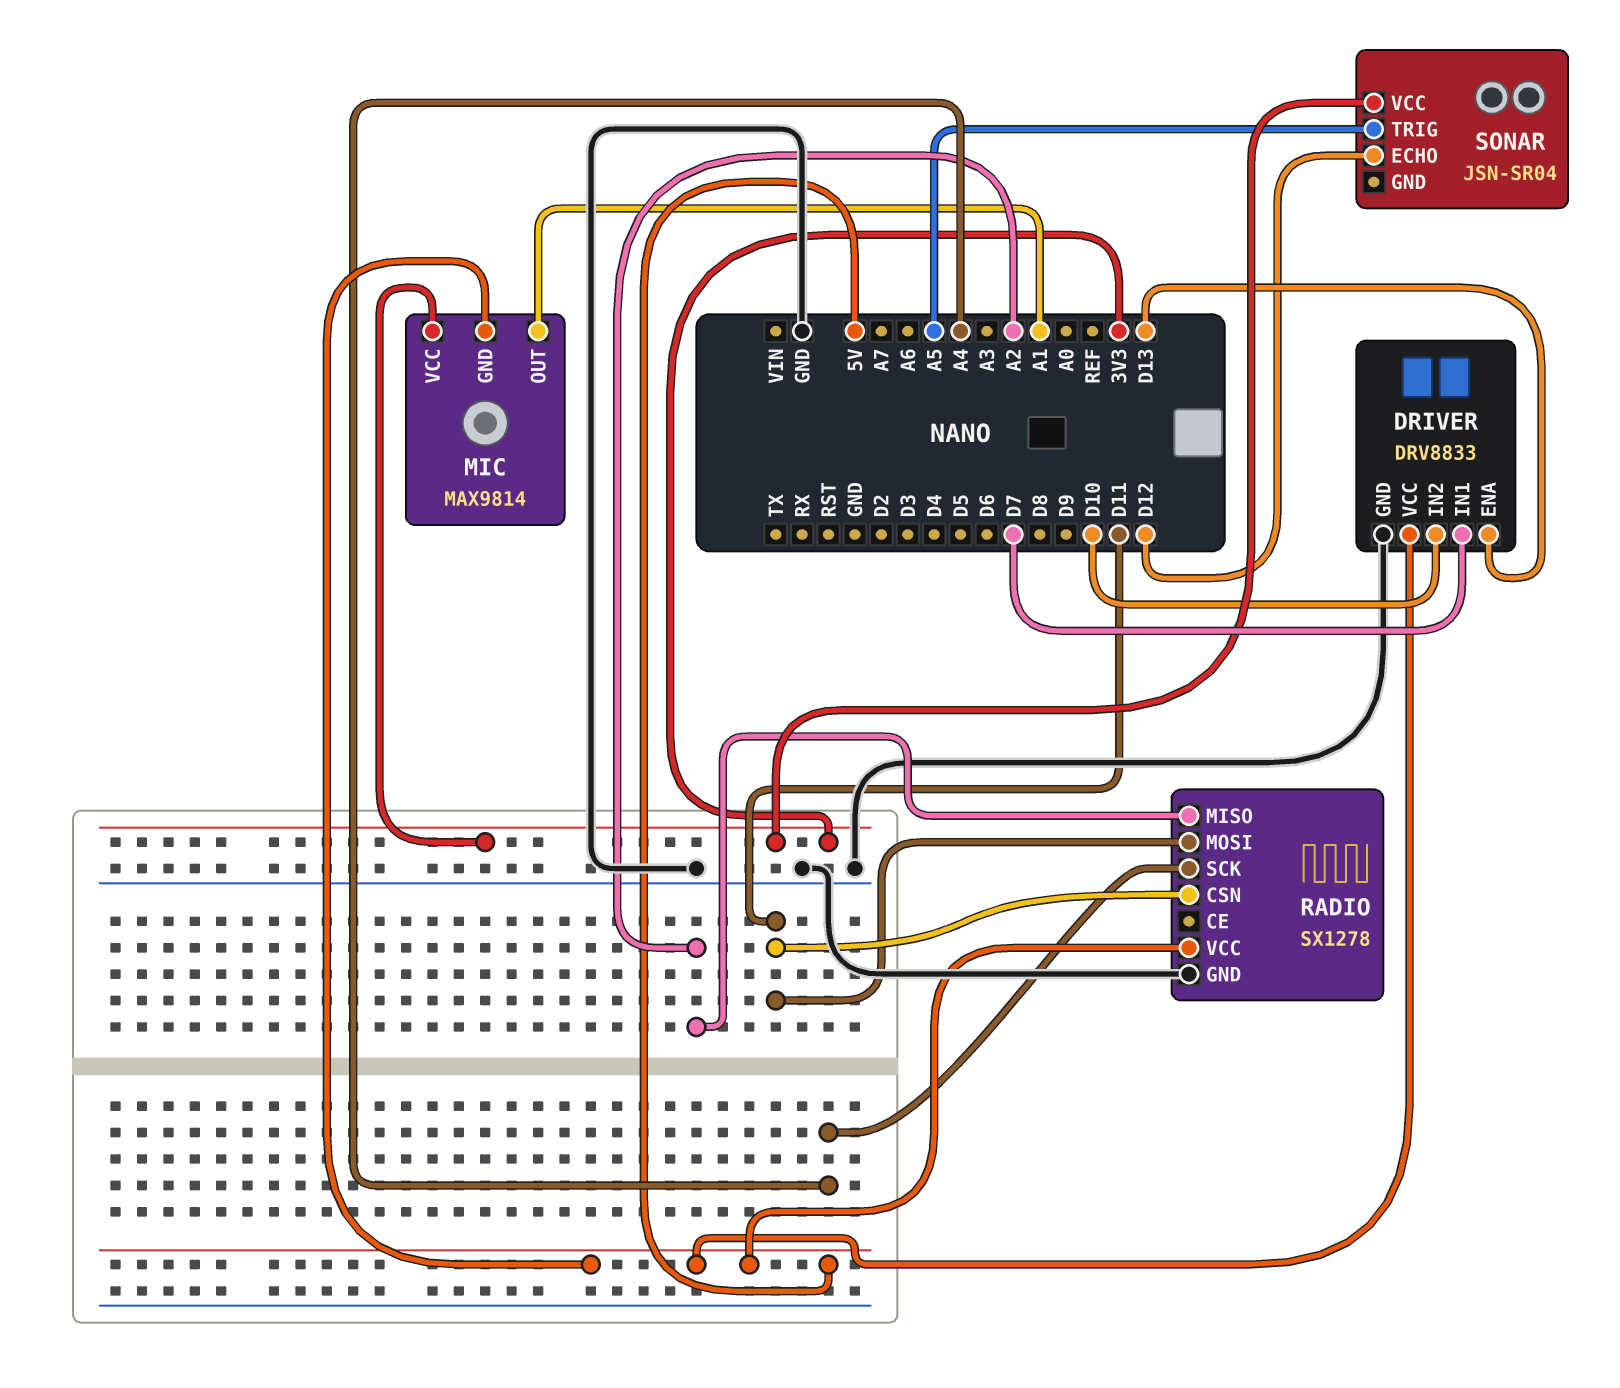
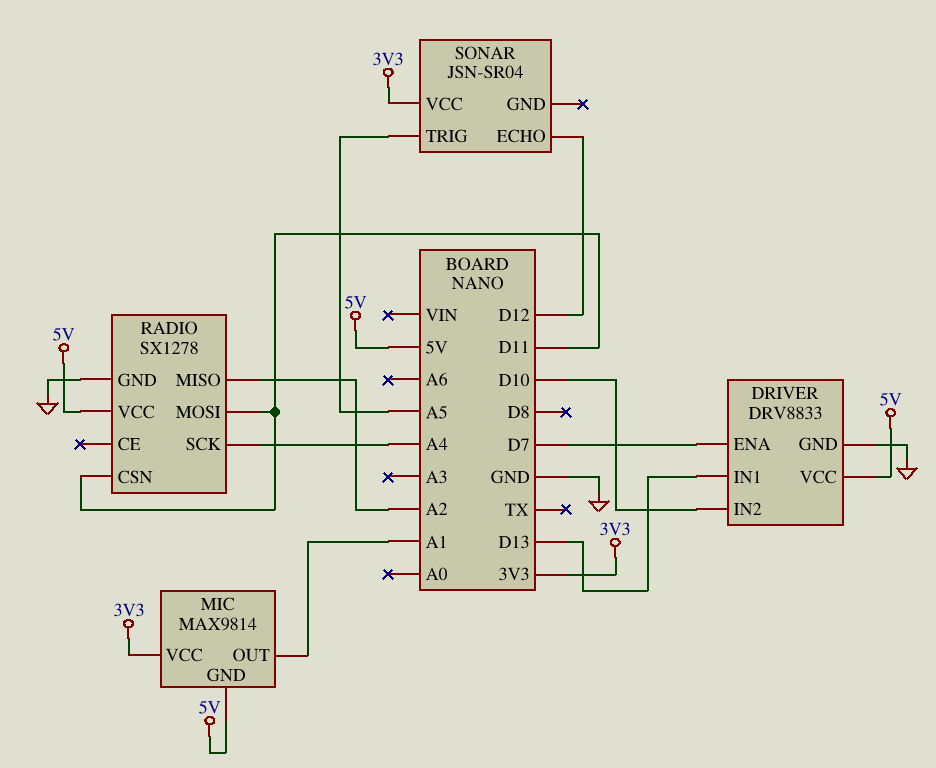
DRIVER pin ENA: D13 -> D7
DRIVER pin IN1: D7 -> D13

